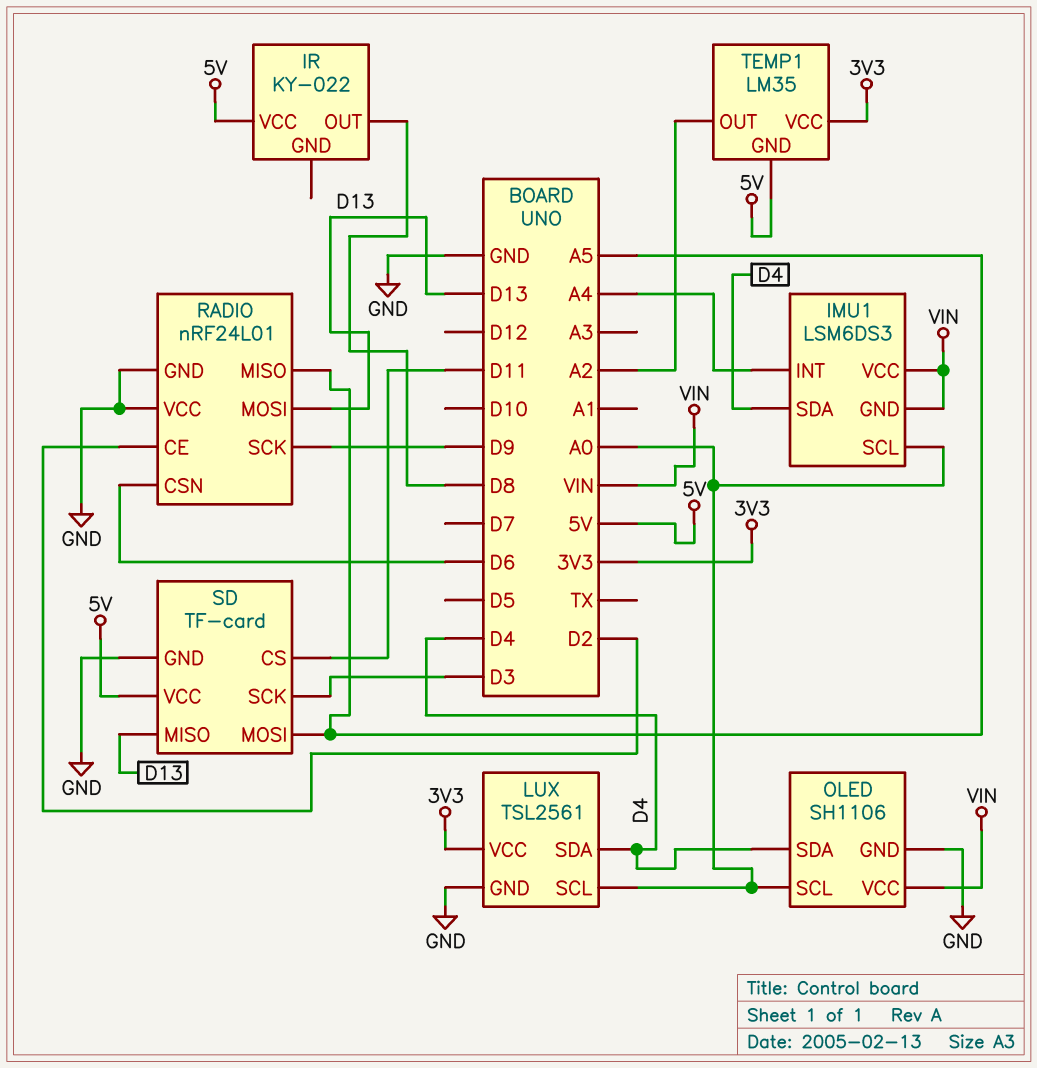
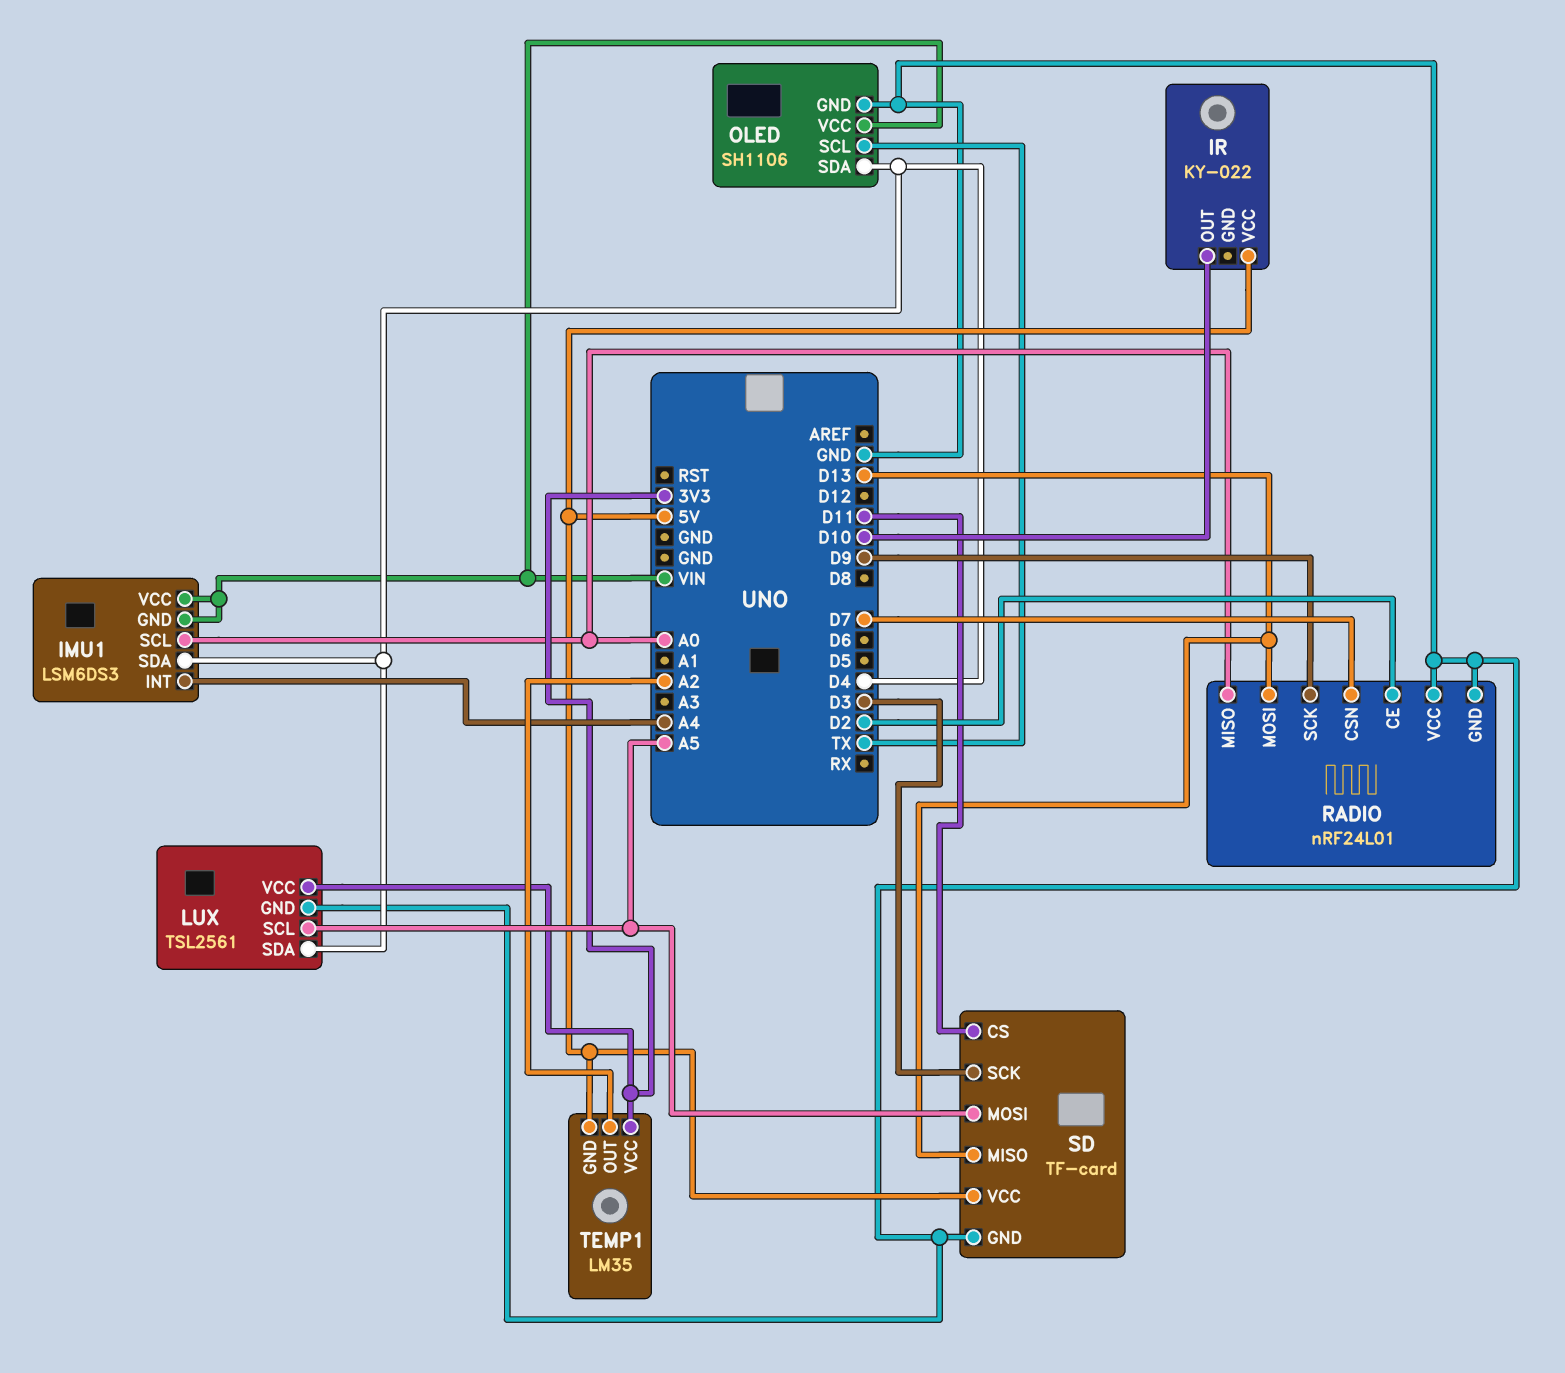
IR pin OUT: D8 -> D10
LUX pin SCL: A0 -> A5
OLED pin SCL: A0 -> TX
RADIO pin CSN: D6 -> D7
RADIO pin MISO: A5 -> A0

